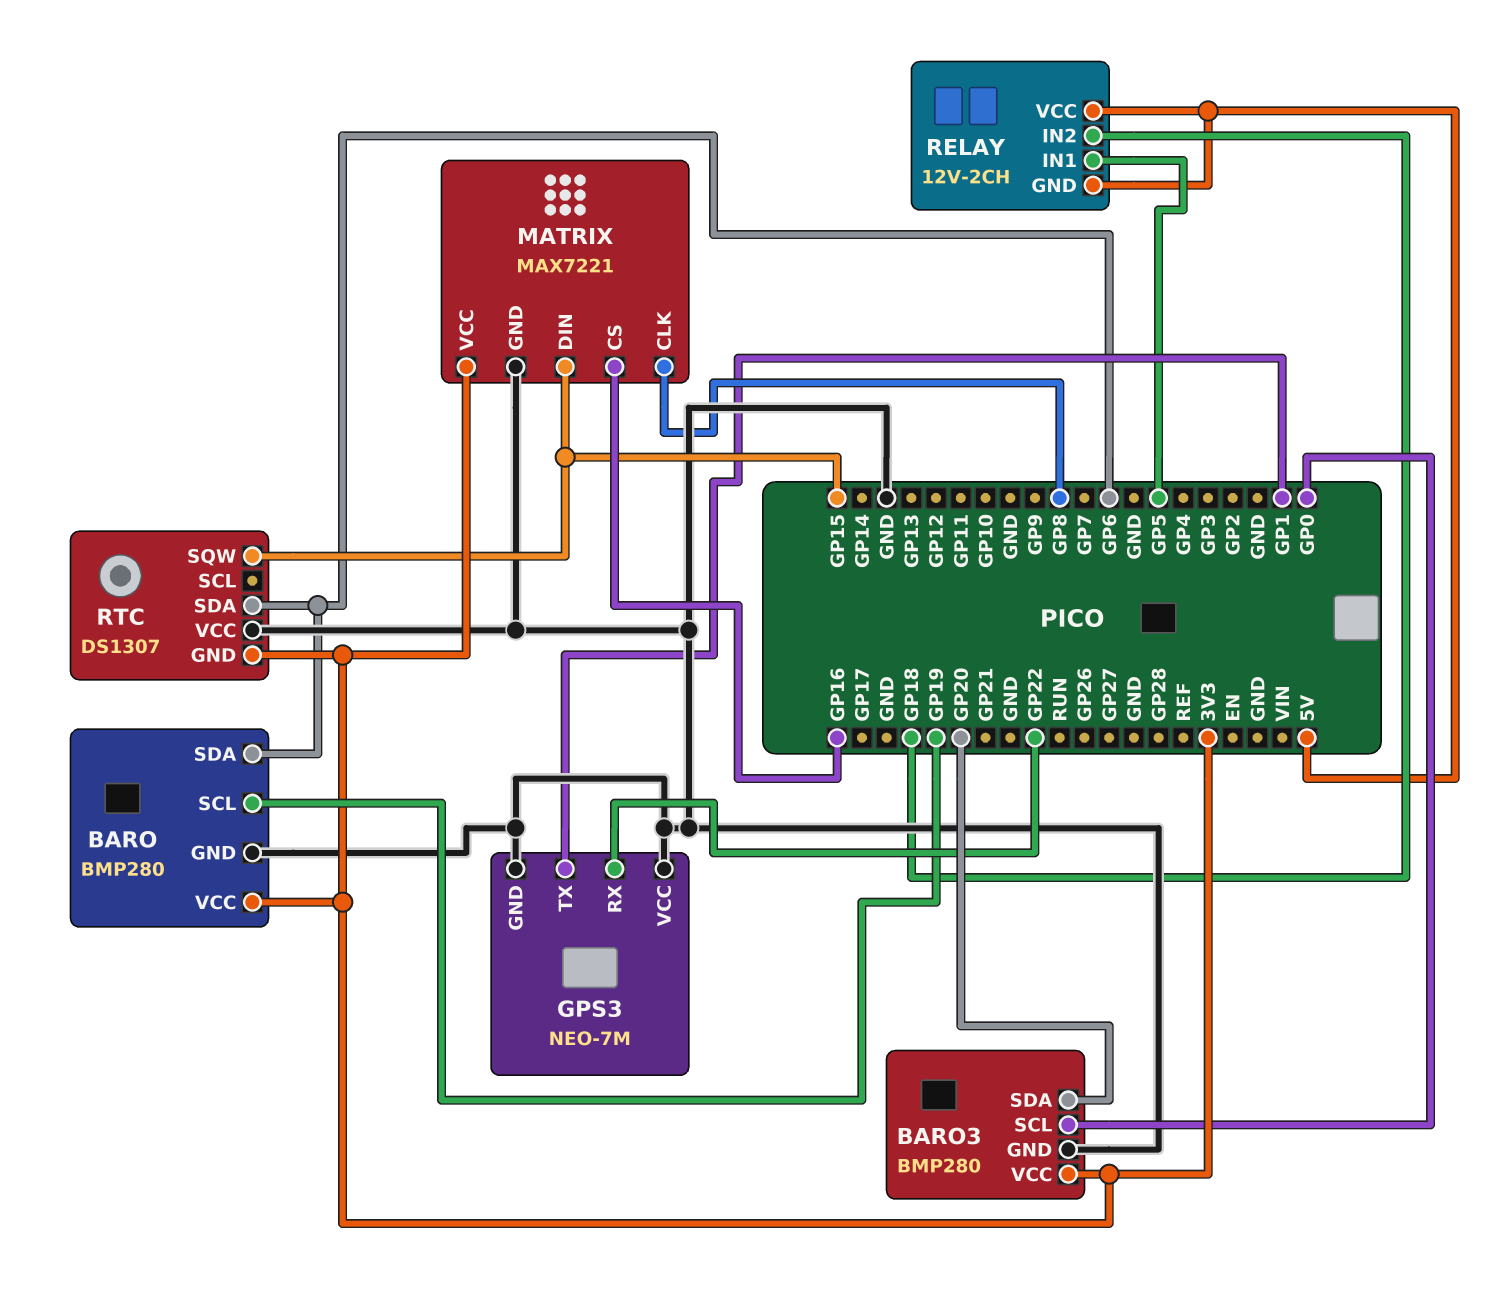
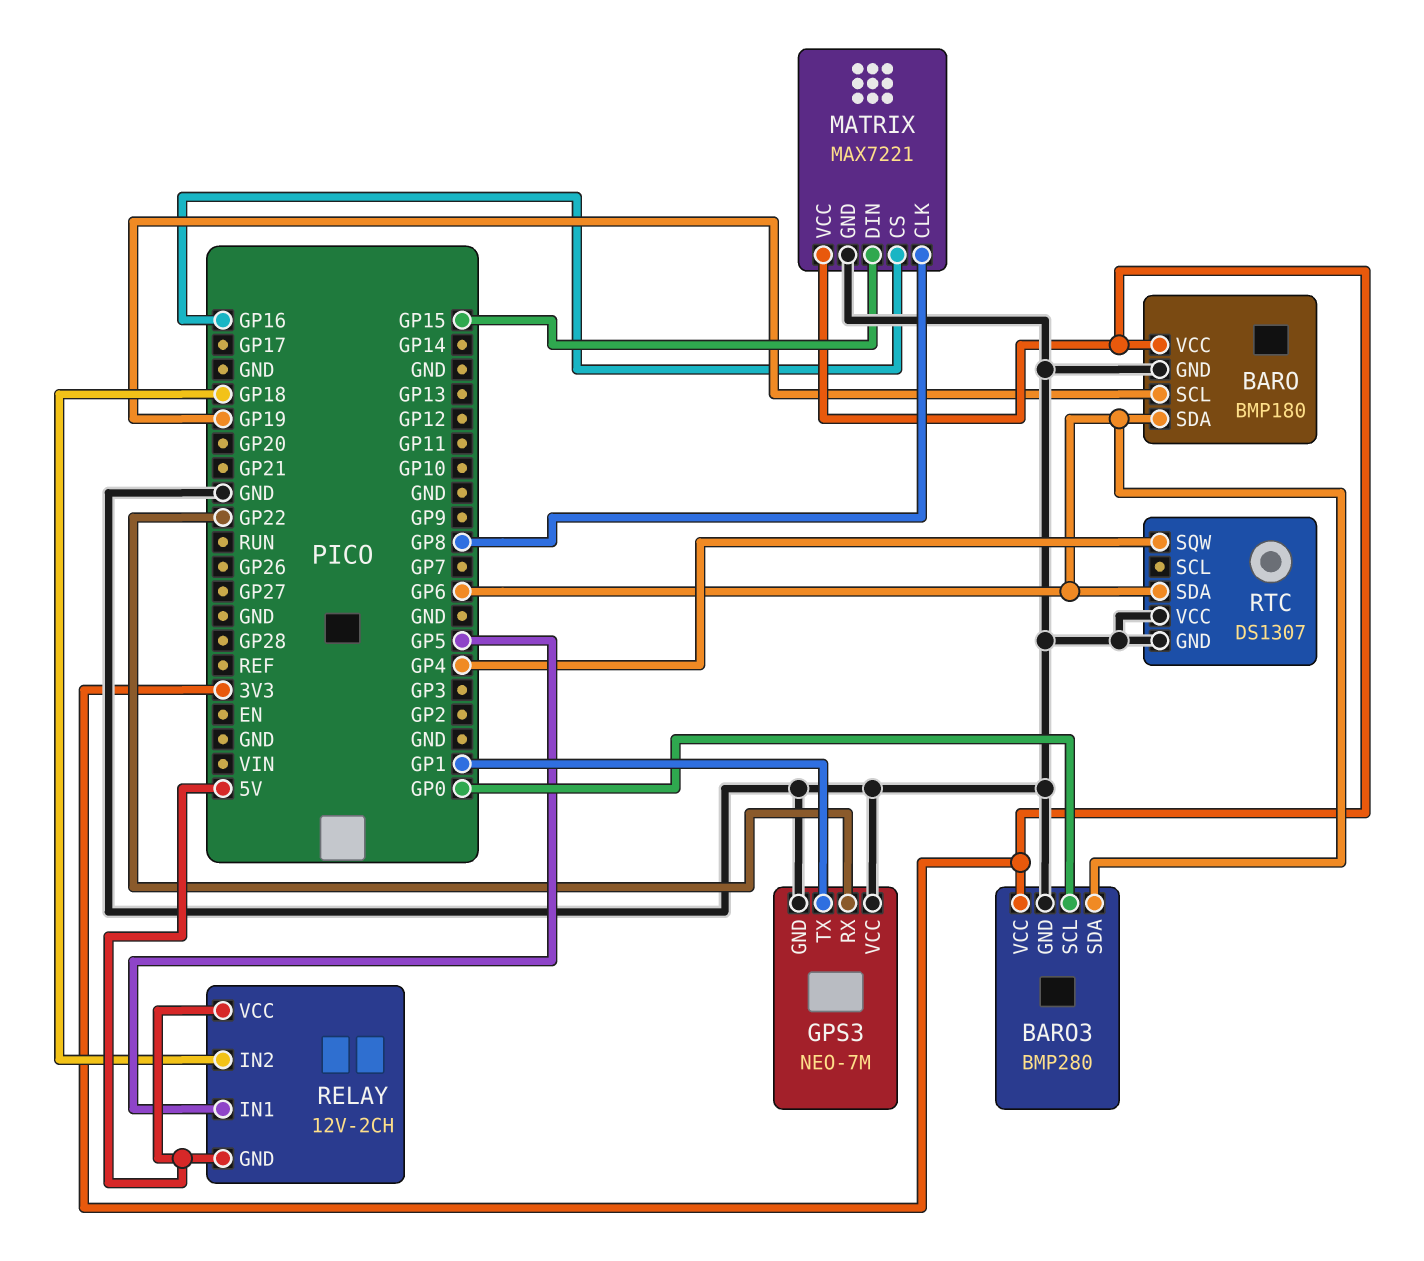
BARO: BMP280 -> BMP180
BARO3 pin SDA: GP20 -> GP6
RTC pin GND: 3V3 -> GND
RTC pin SQW: GP15 -> GP4

